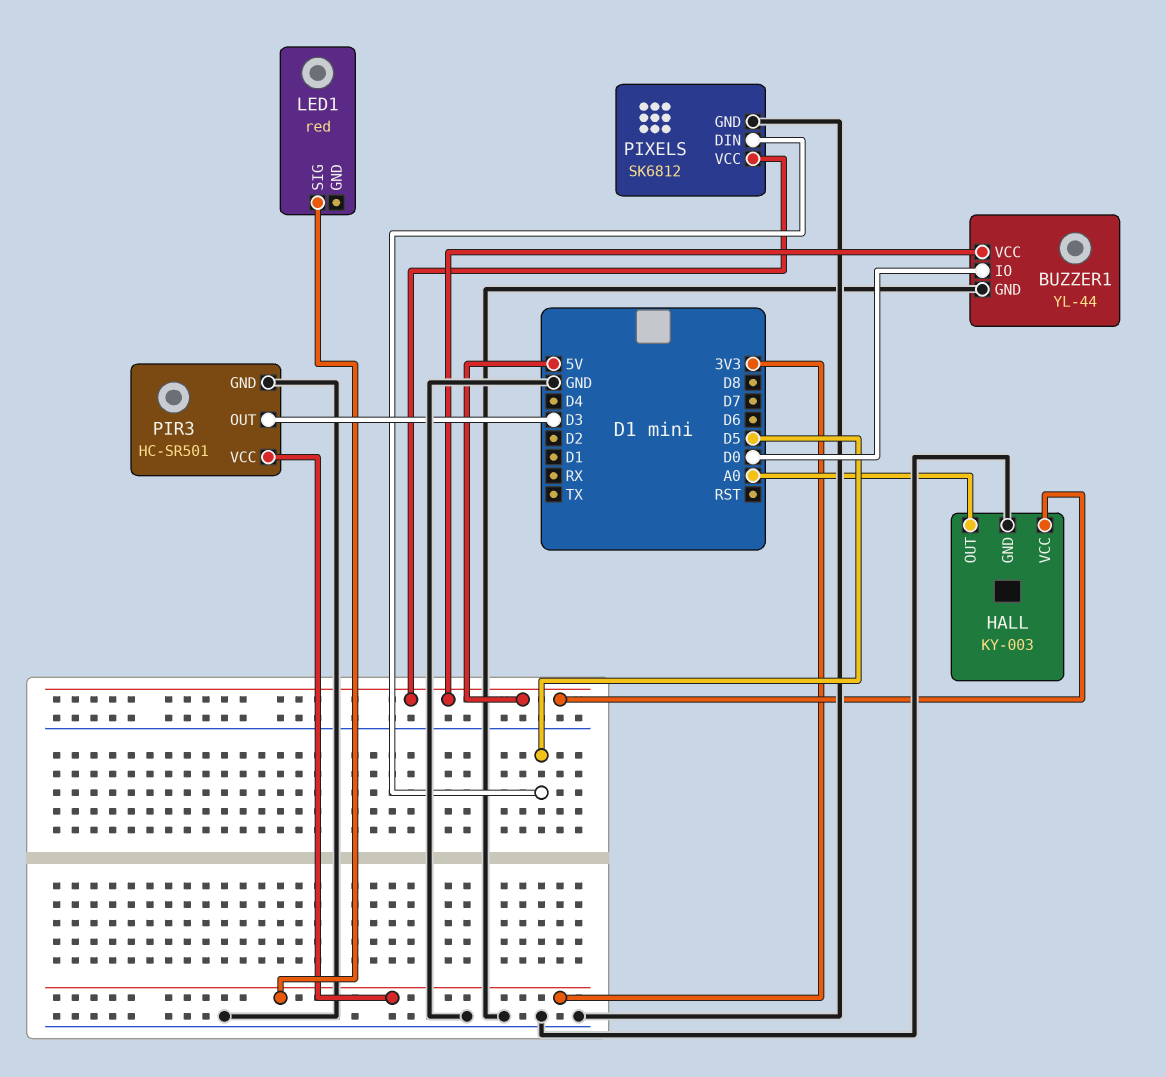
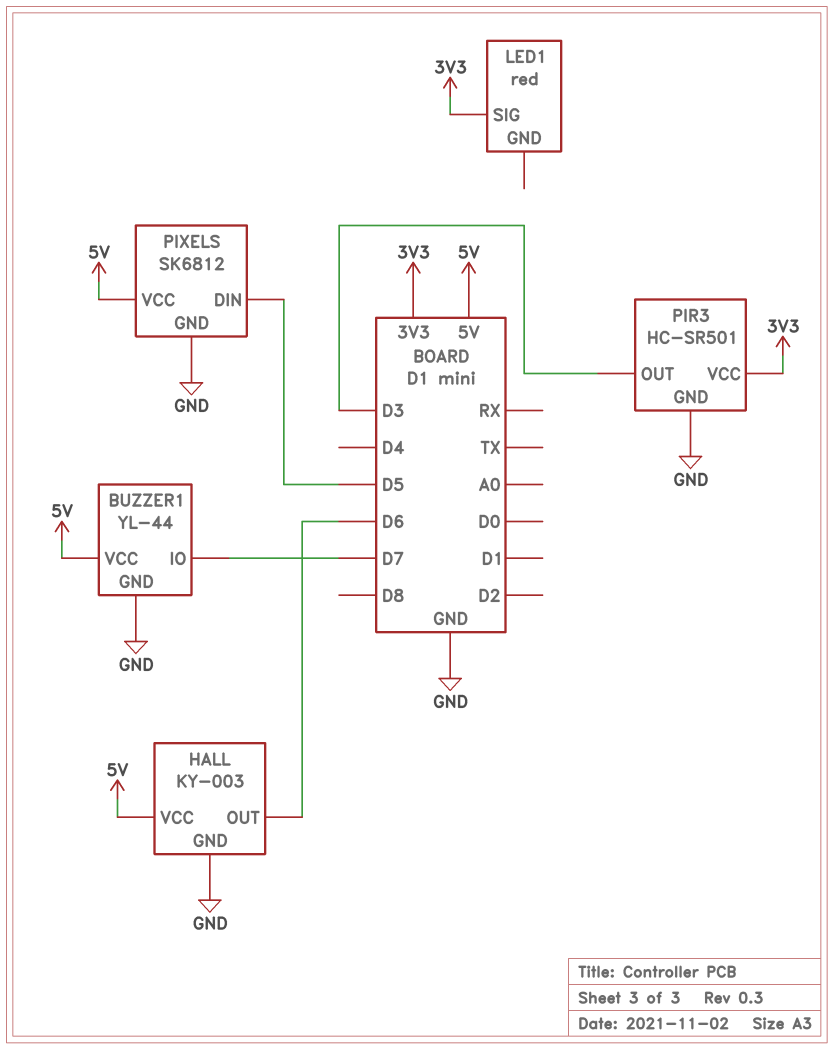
BUZZER1 pin IO: D0 -> D7
HALL pin OUT: A0 -> D6

